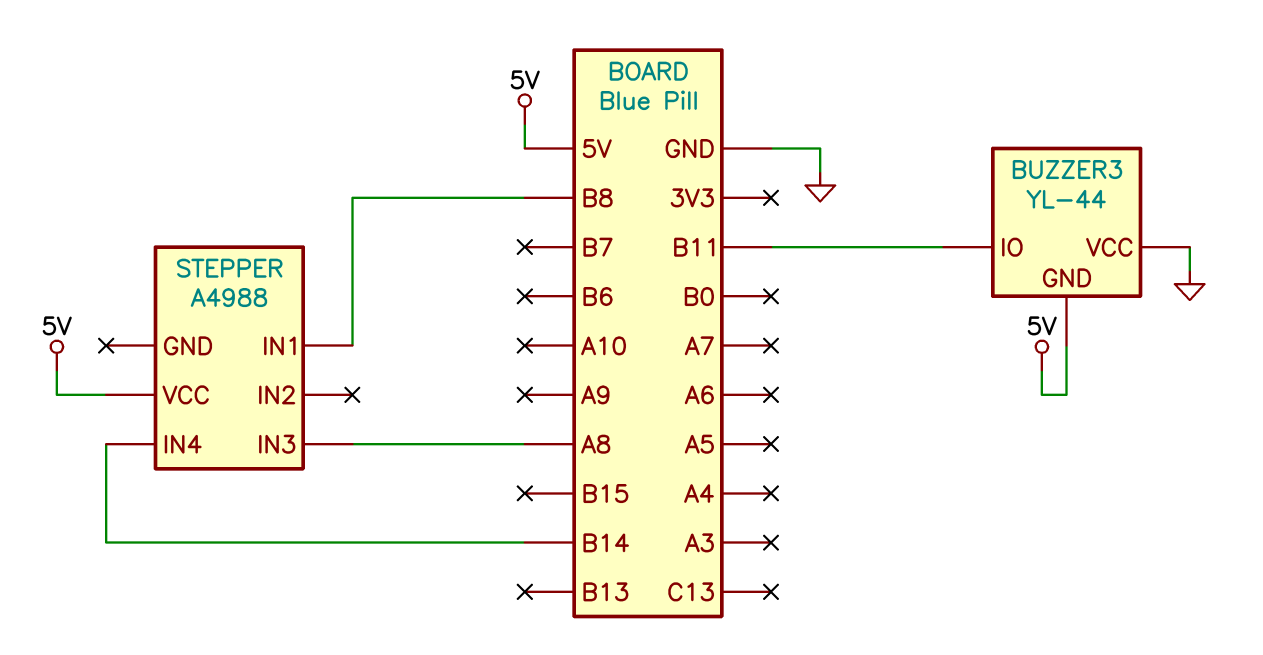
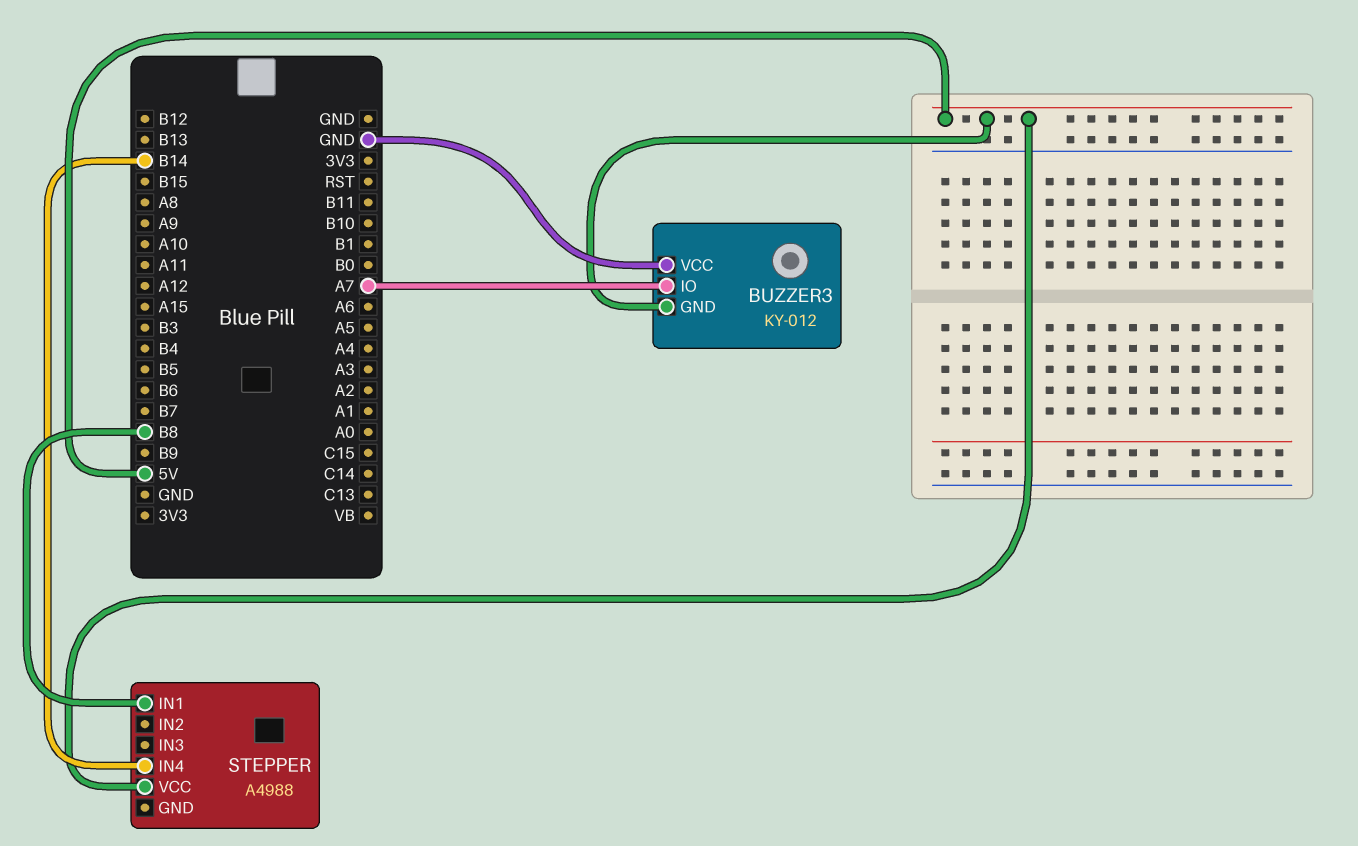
BUZZER3: YL-44 -> KY-012
BUZZER3 pin IO: B11 -> A7
STEPPER pin IN3: A8 -> none

